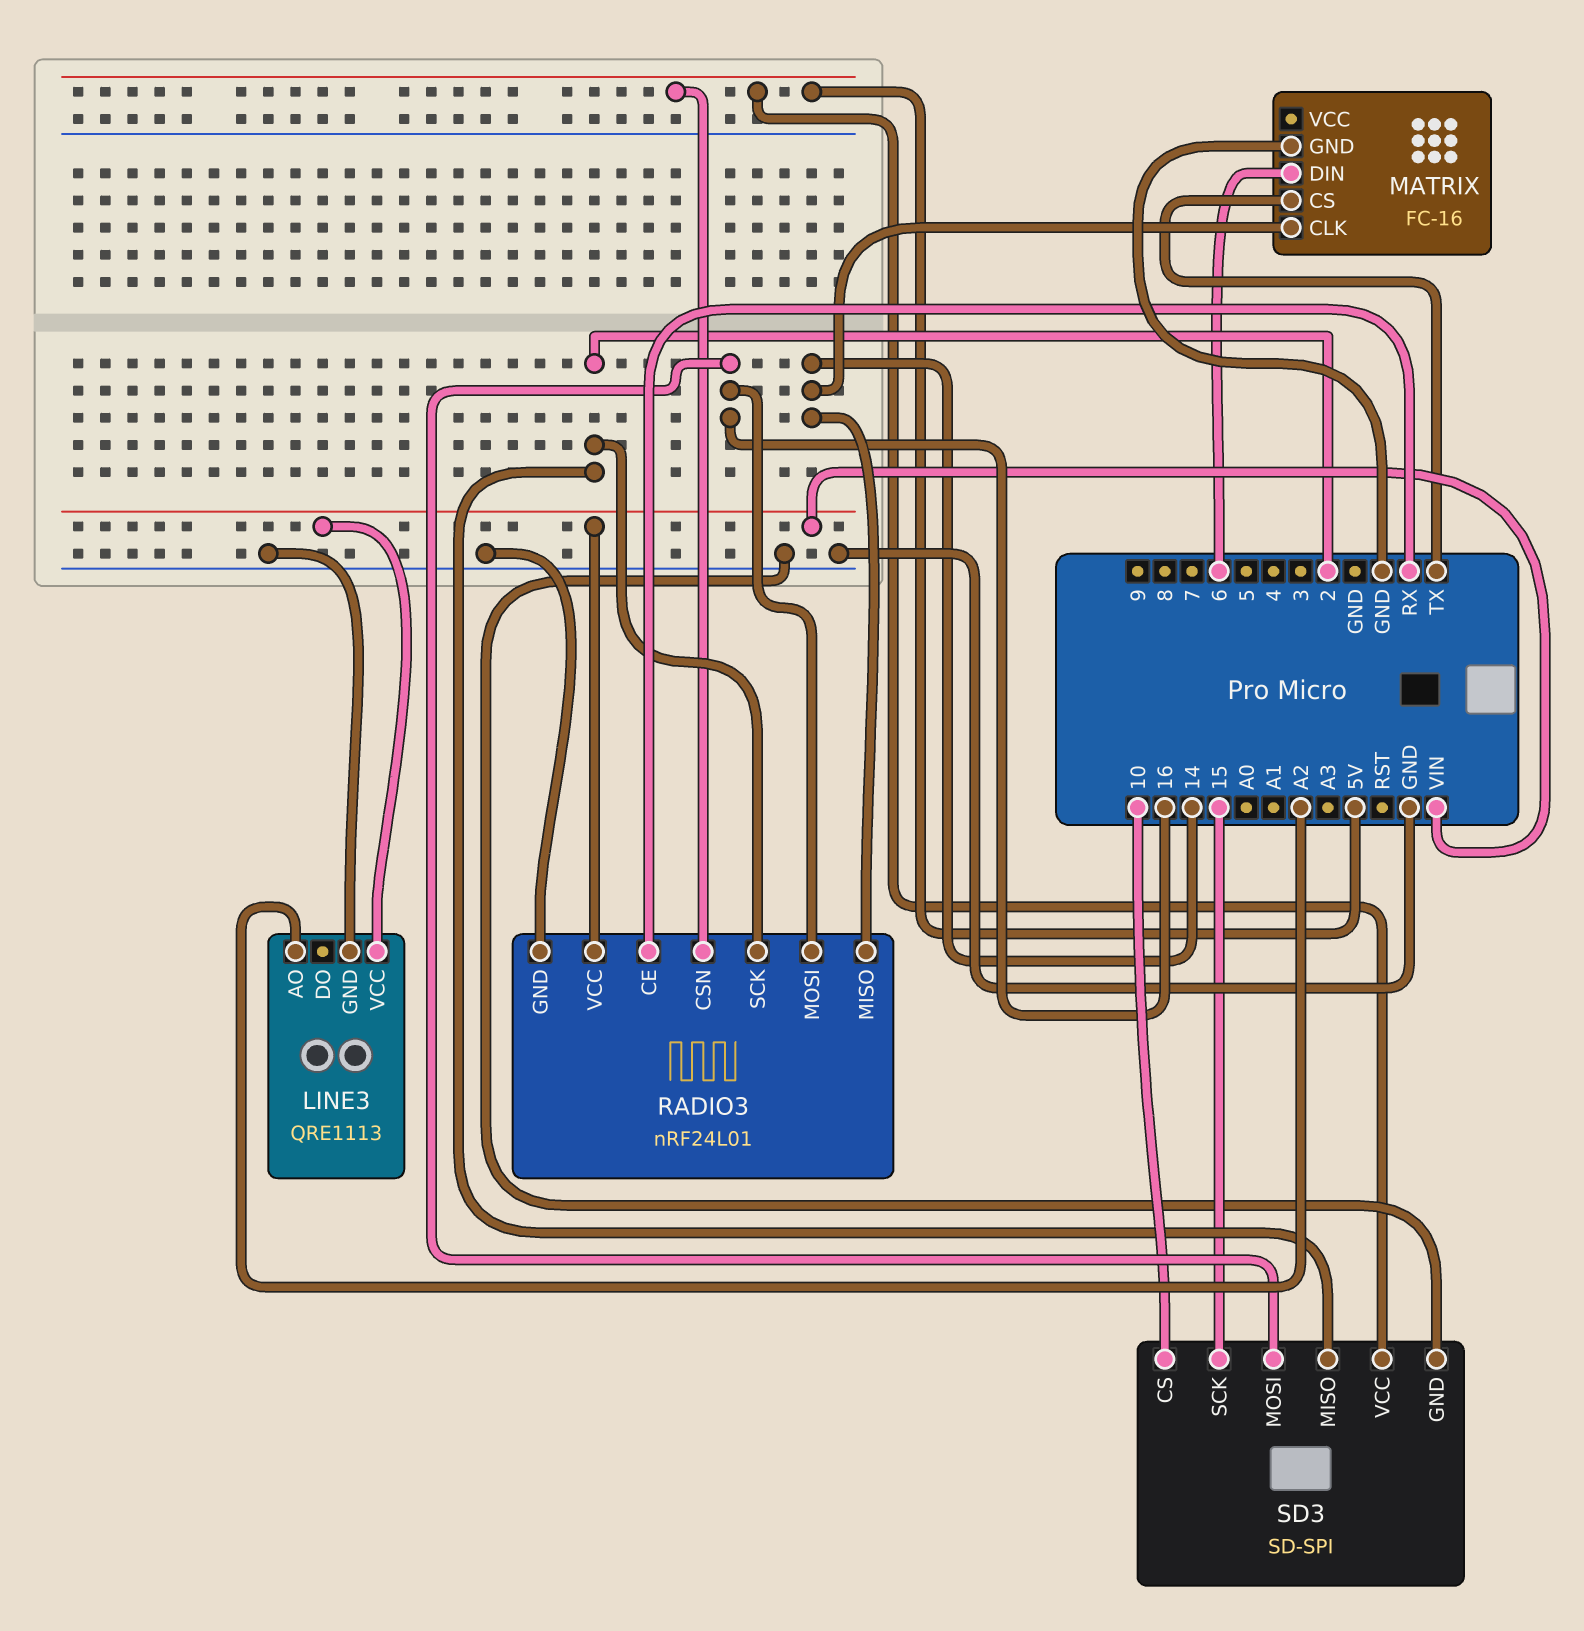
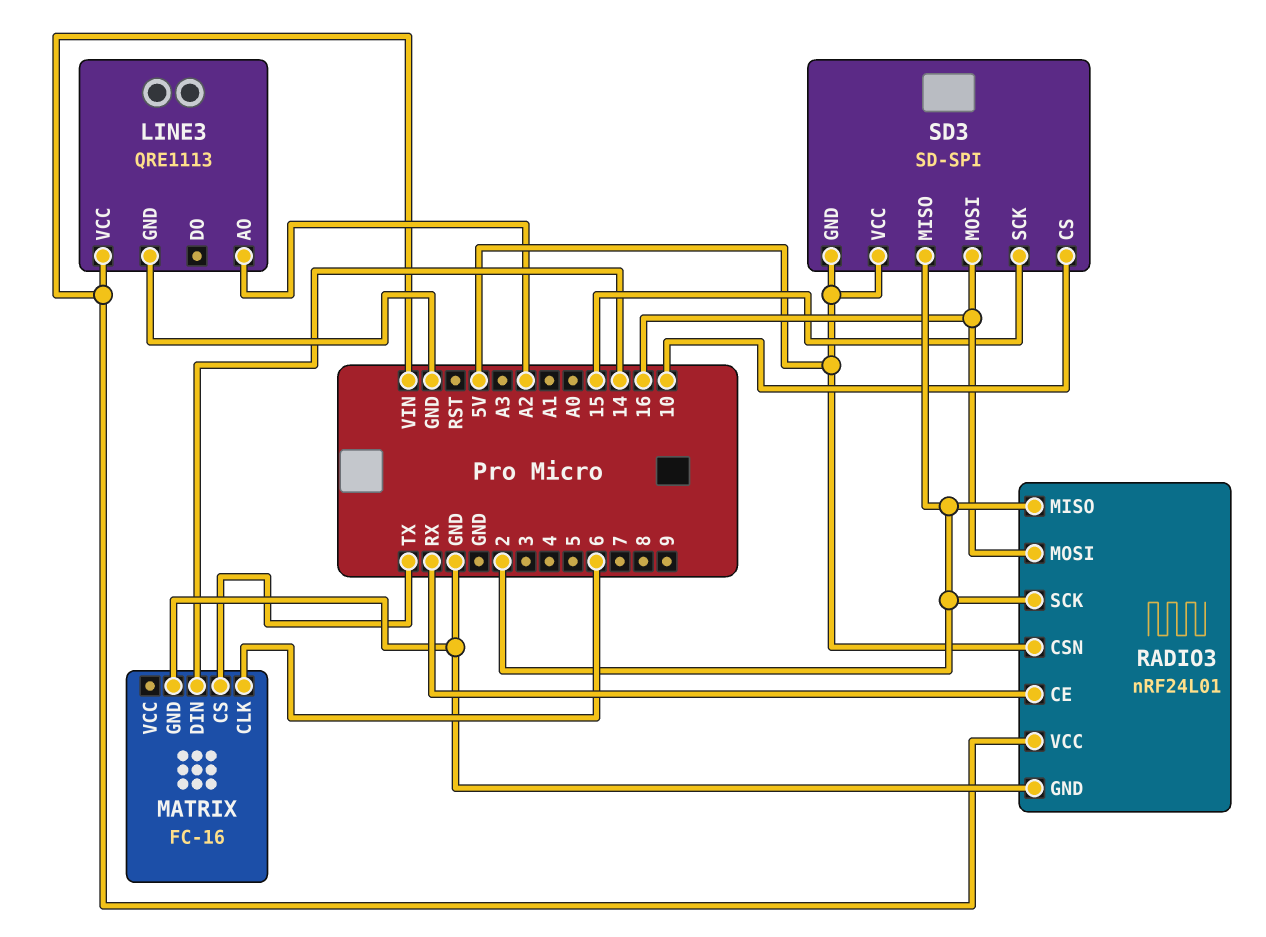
MATRIX pin CLK: 14 -> 6
MATRIX pin DIN: 6 -> 14
RADIO3 pin MISO: 14 -> 2
SD3 pin GND: GND -> 5V

